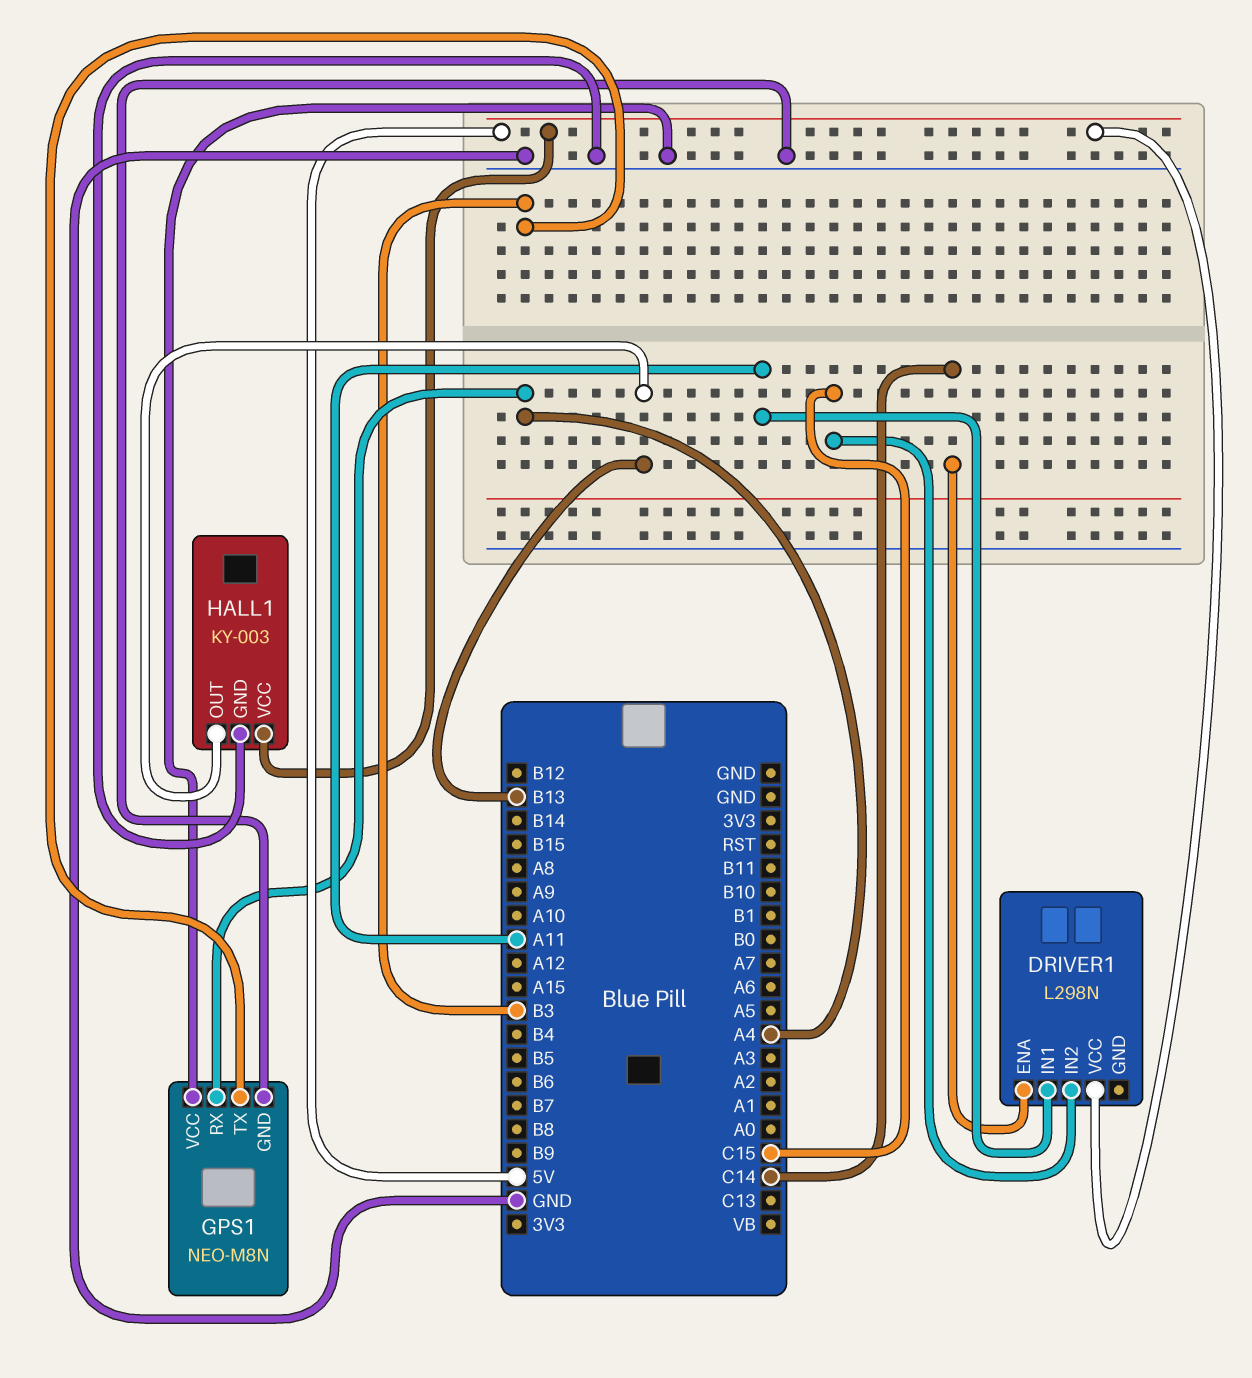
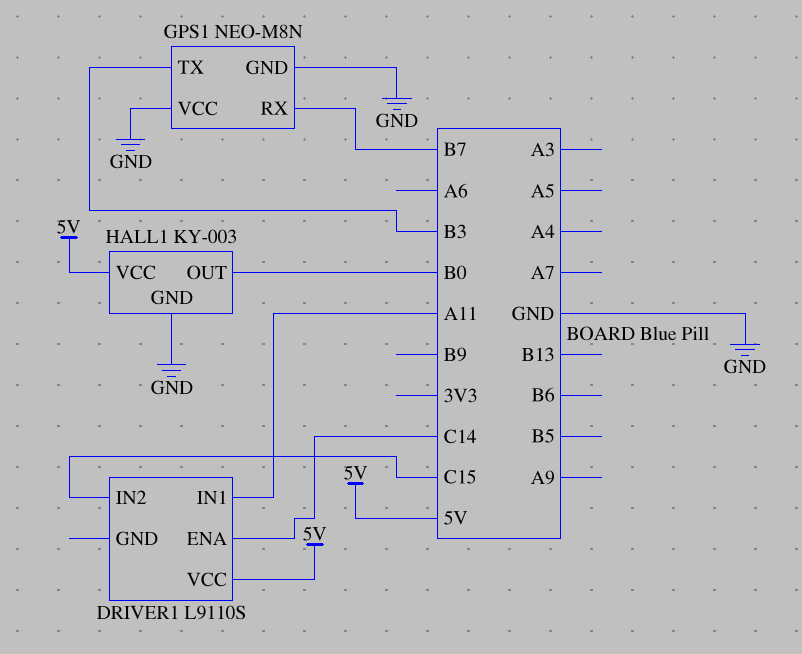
DRIVER1: L298N -> L9110S
GPS1 pin RX: A4 -> B7
HALL1 pin OUT: B13 -> B0

